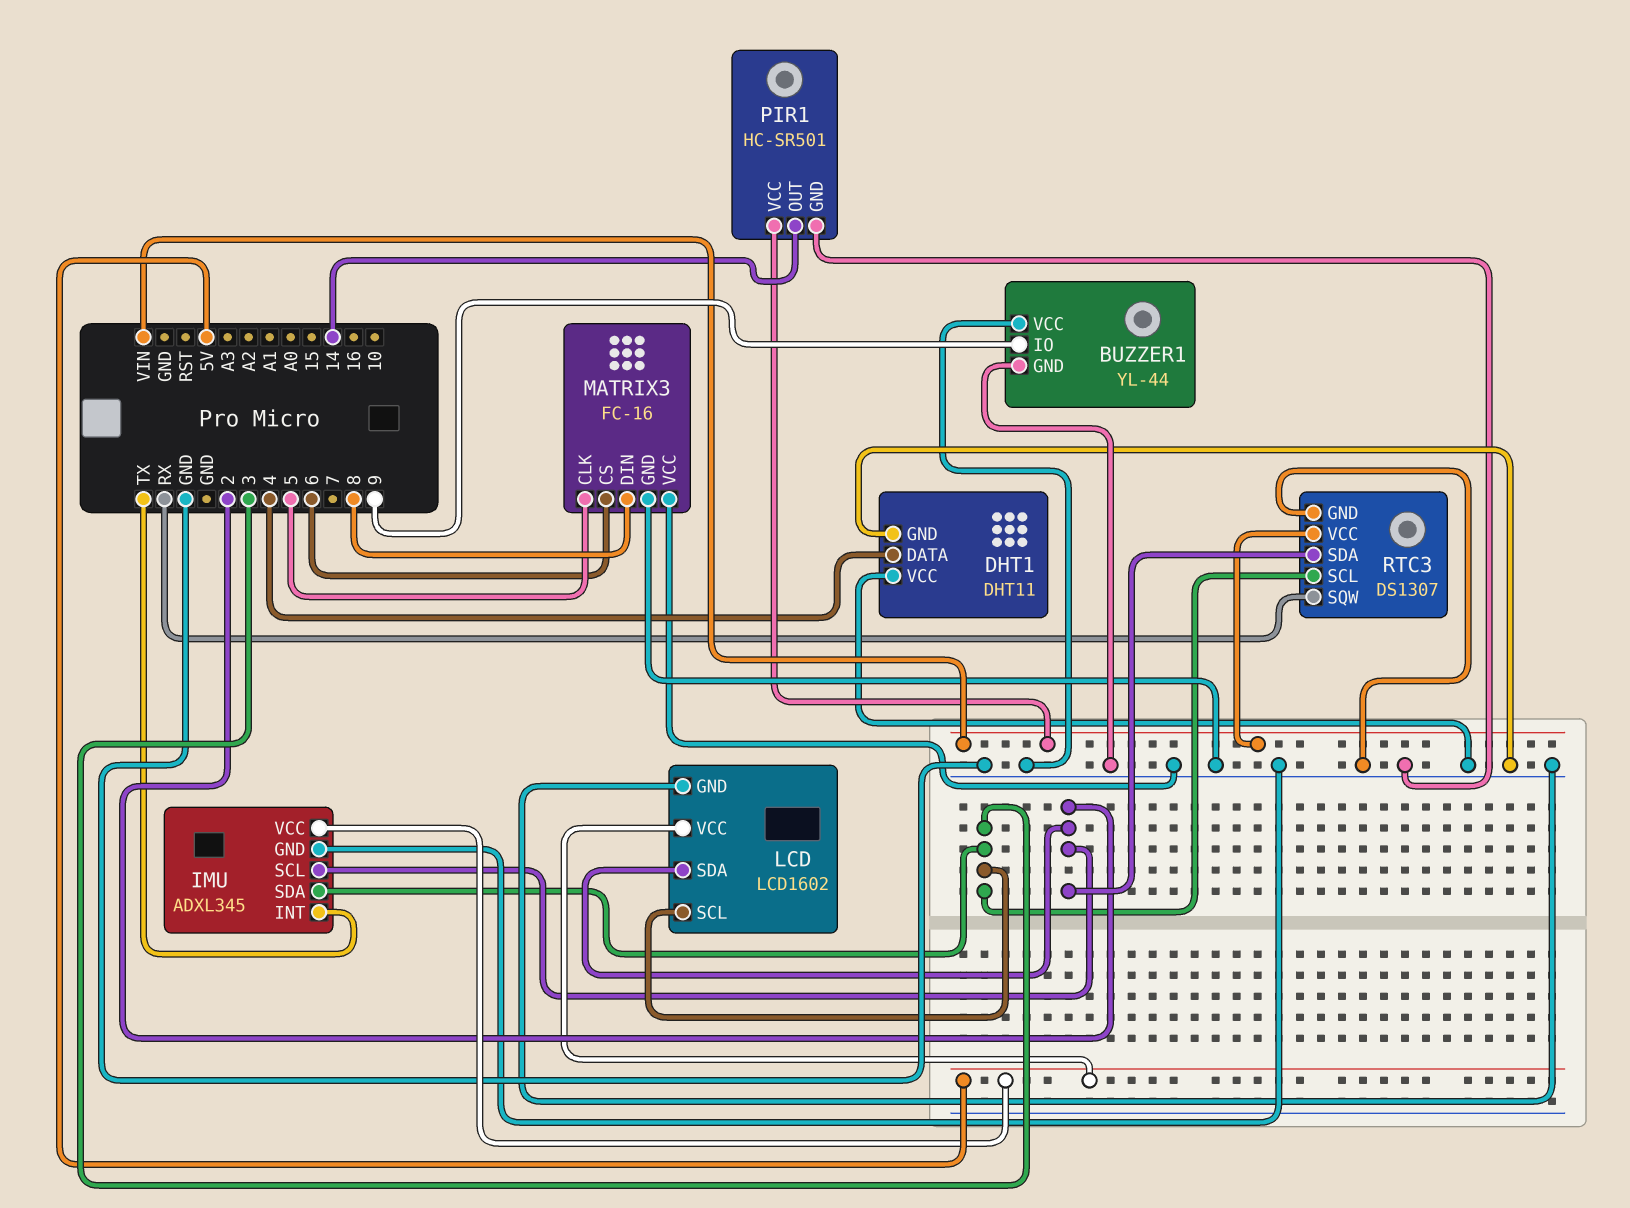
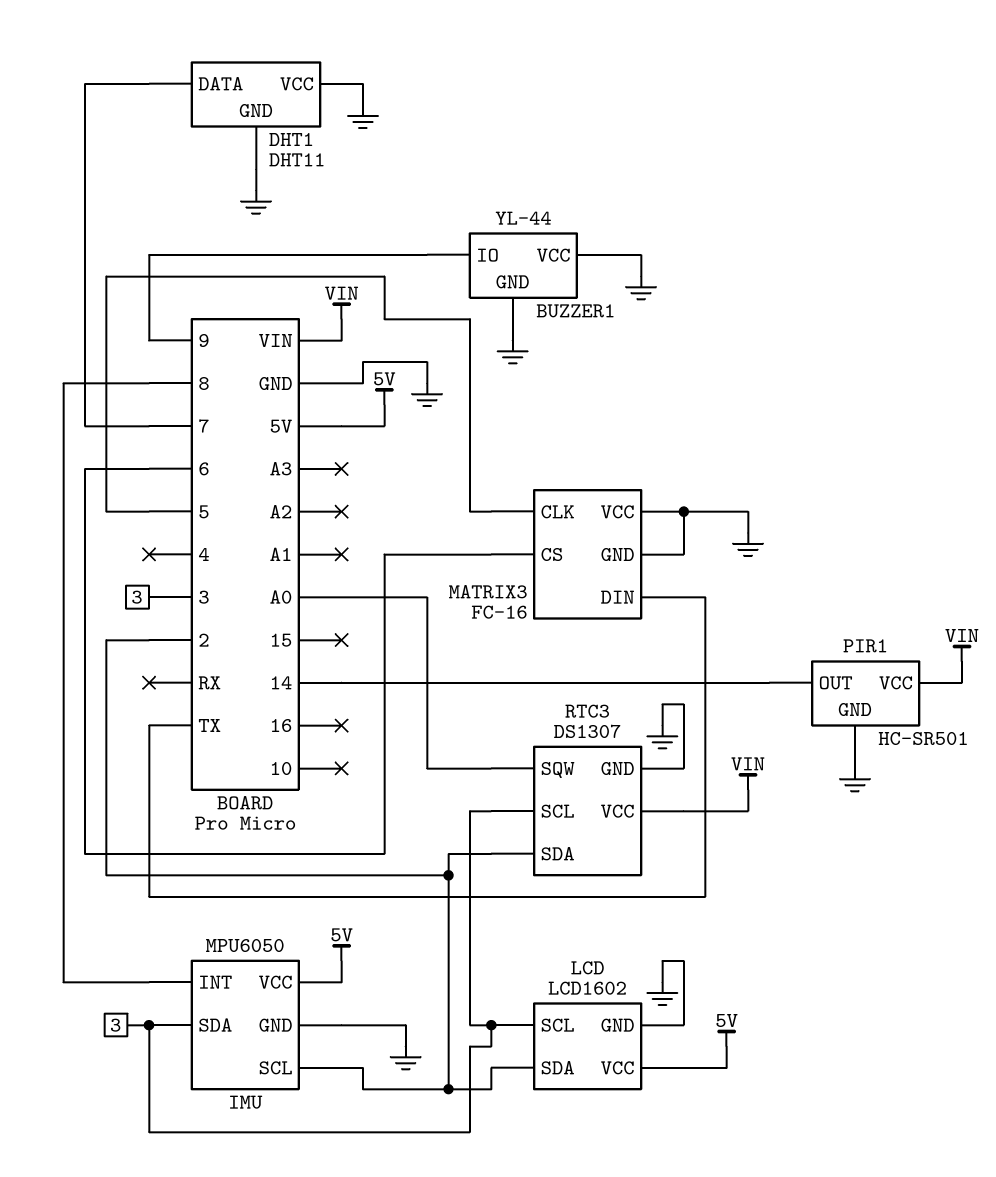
DHT1 pin DATA: 4 -> 7
IMU: ADXL345 -> MPU6050
IMU pin INT: TX -> 8
MATRIX3 pin DIN: 8 -> TX
RTC3 pin SQW: RX -> A0

